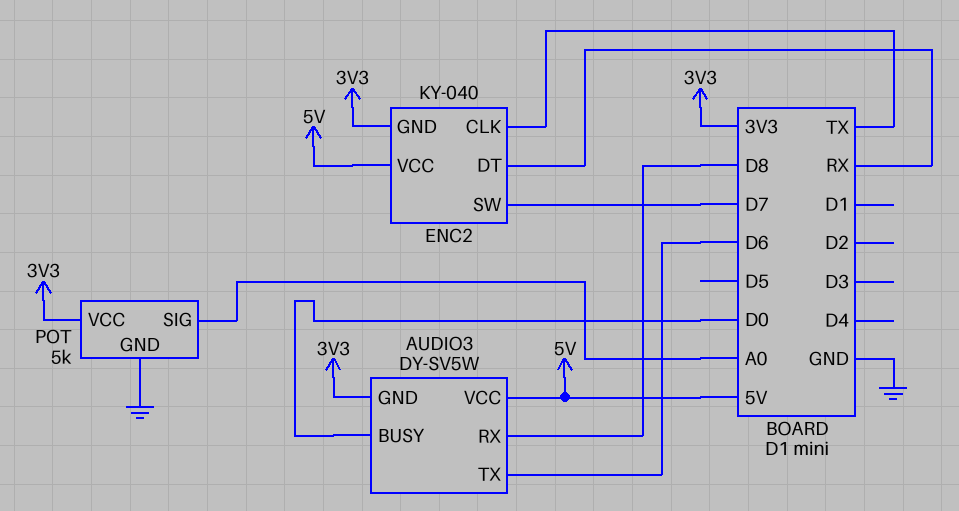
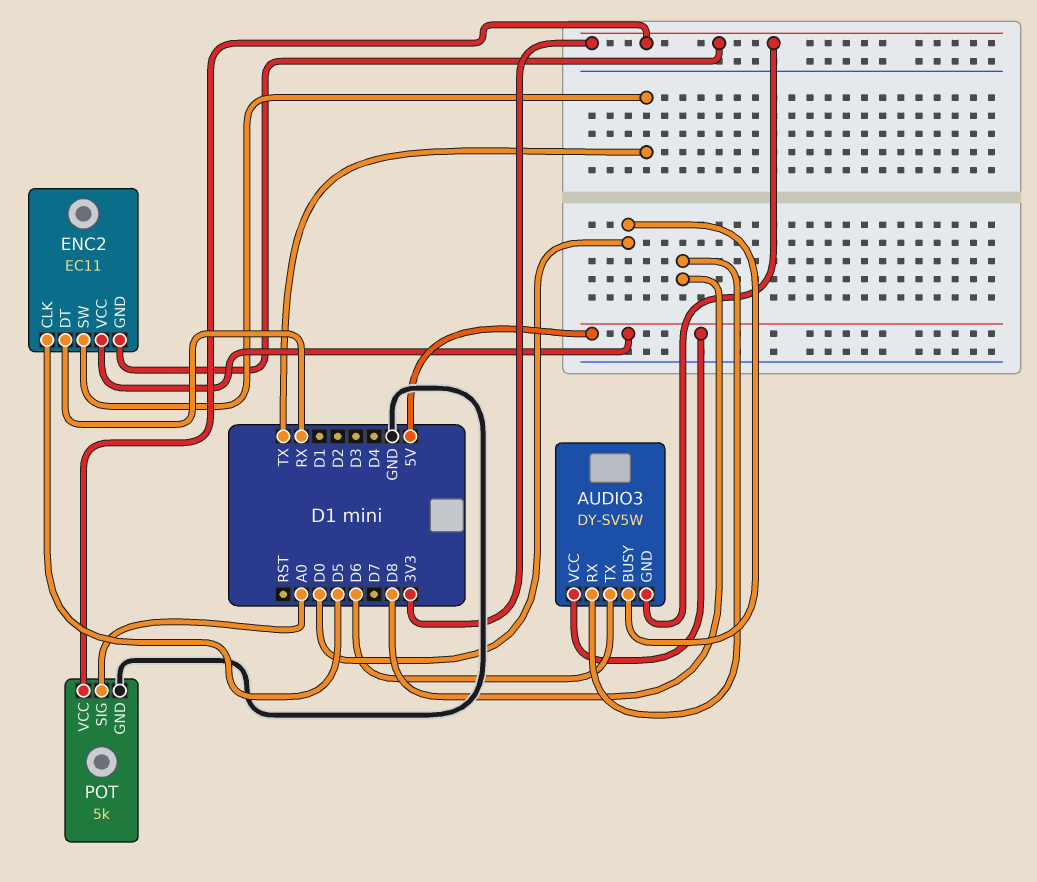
ENC2: KY-040 -> EC11
ENC2 pin CLK: TX -> D5
ENC2 pin SW: D7 -> TX

